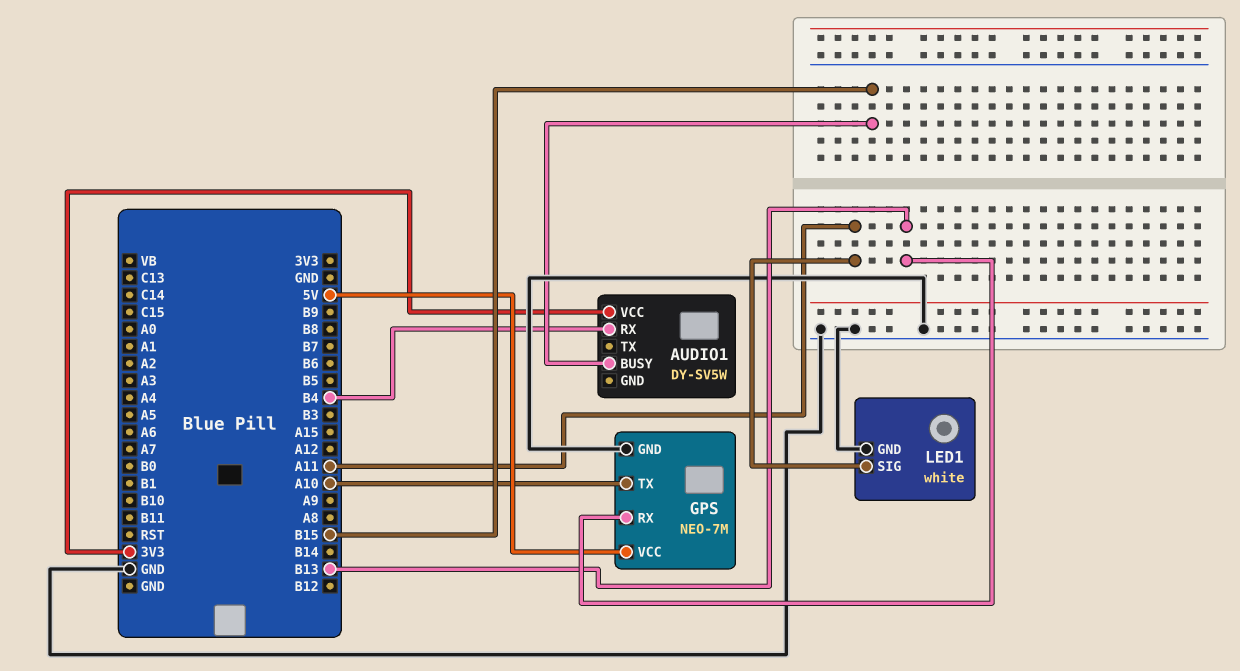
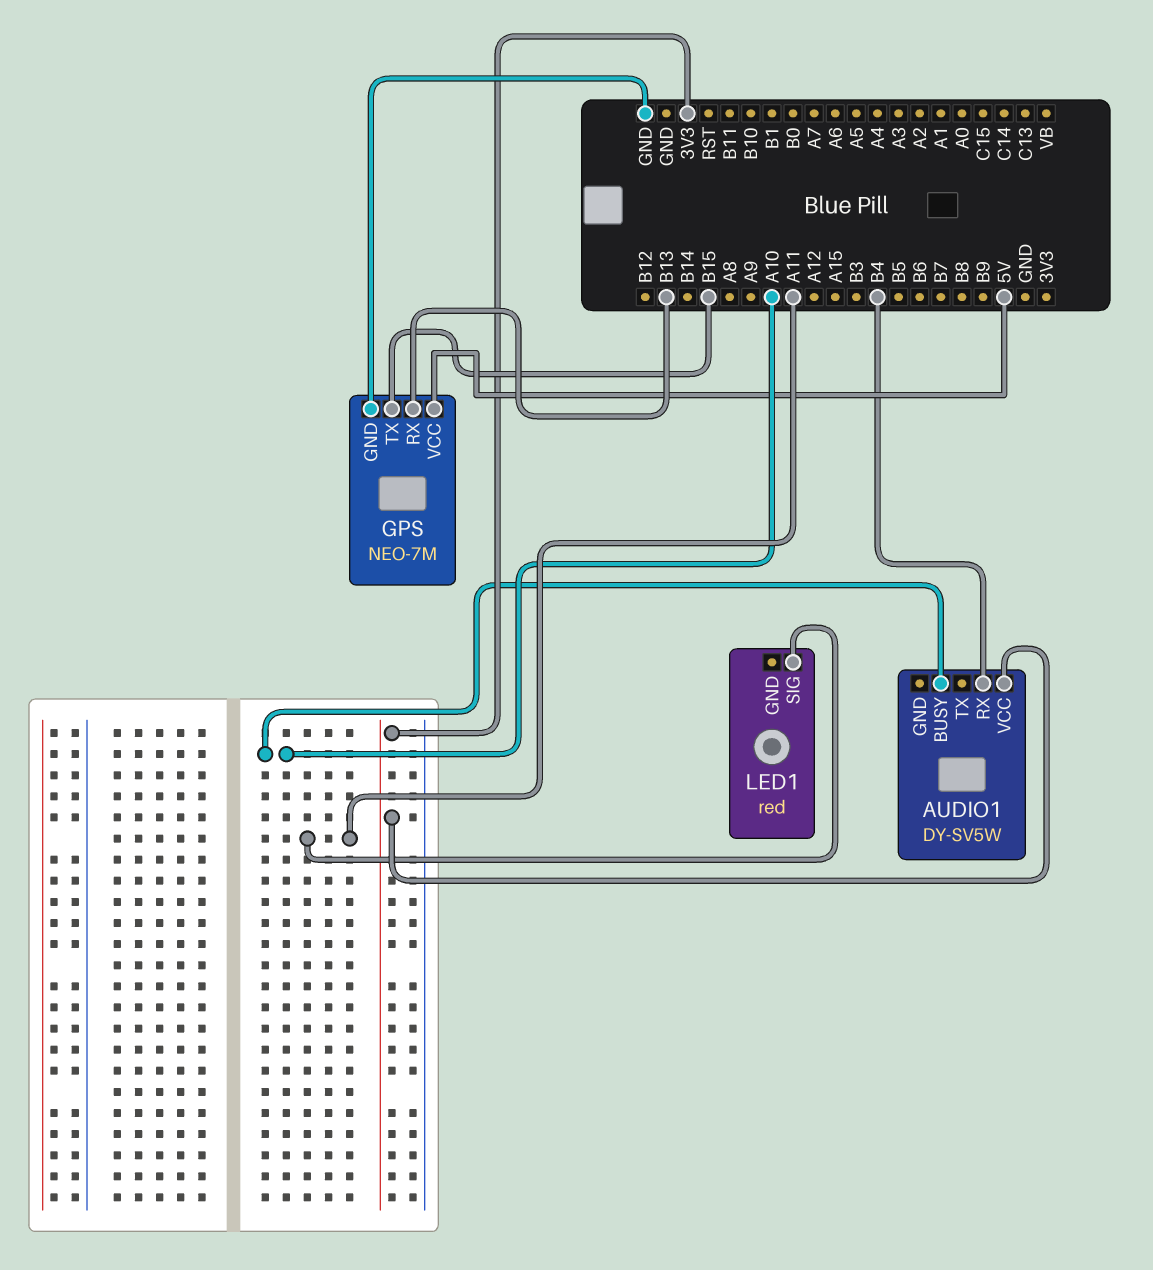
AUDIO1 pin BUSY: B15 -> A10
GPS pin TX: A10 -> B15
LED1: white -> red
LED1 pin GND: GND -> none

